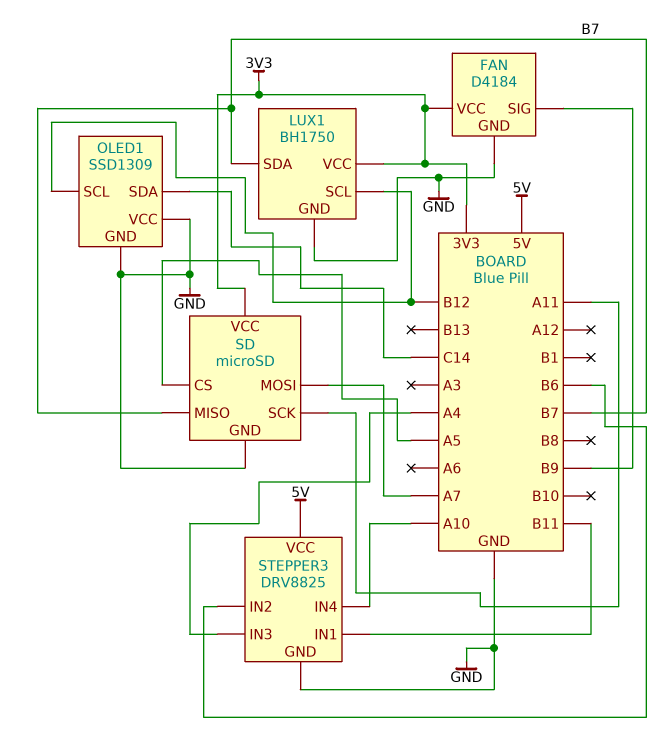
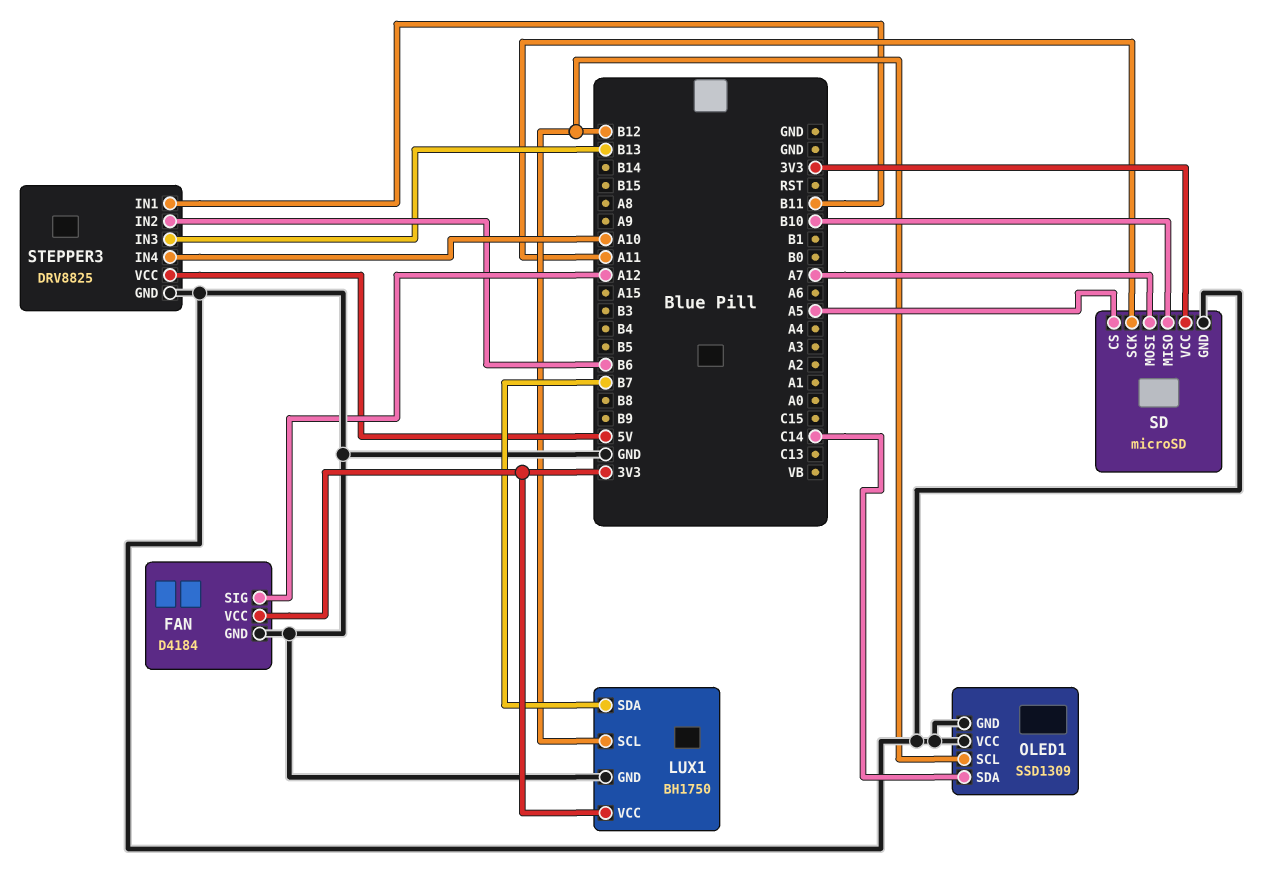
FAN pin SIG: B9 -> A12
SD pin MISO: B7 -> B10
STEPPER3 pin IN3: A4 -> B13

